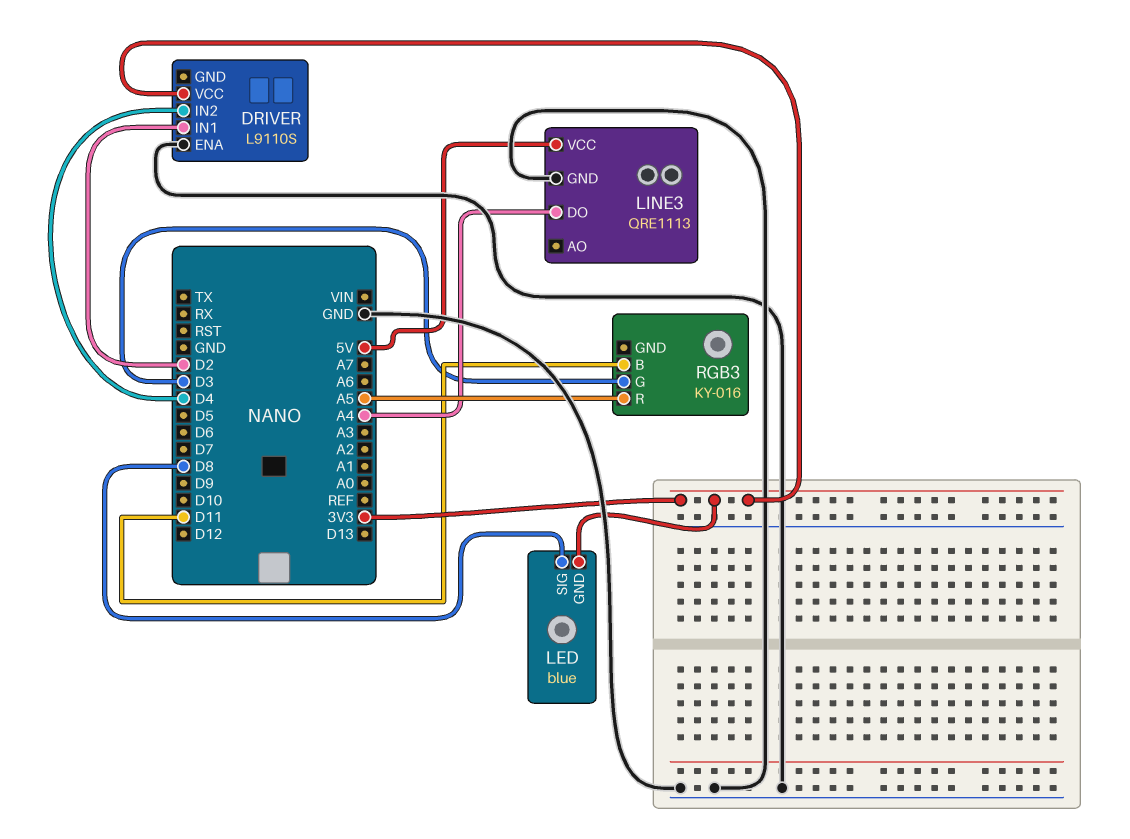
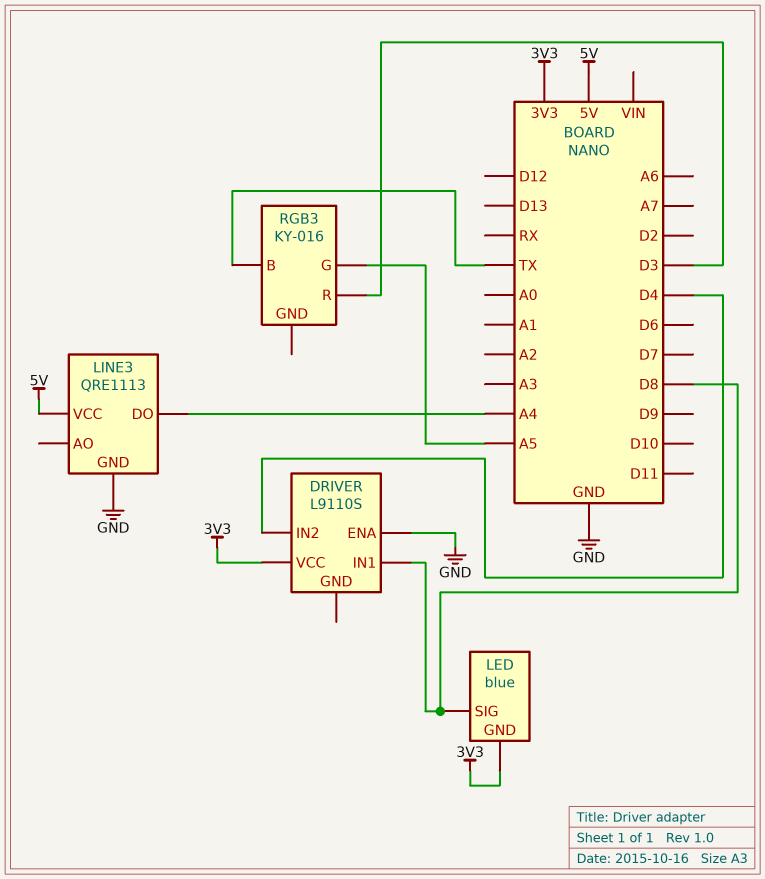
DRIVER pin IN1: D2 -> D8
RGB3 pin B: D11 -> TX
RGB3 pin G: D3 -> A5
RGB3 pin R: A5 -> D3

